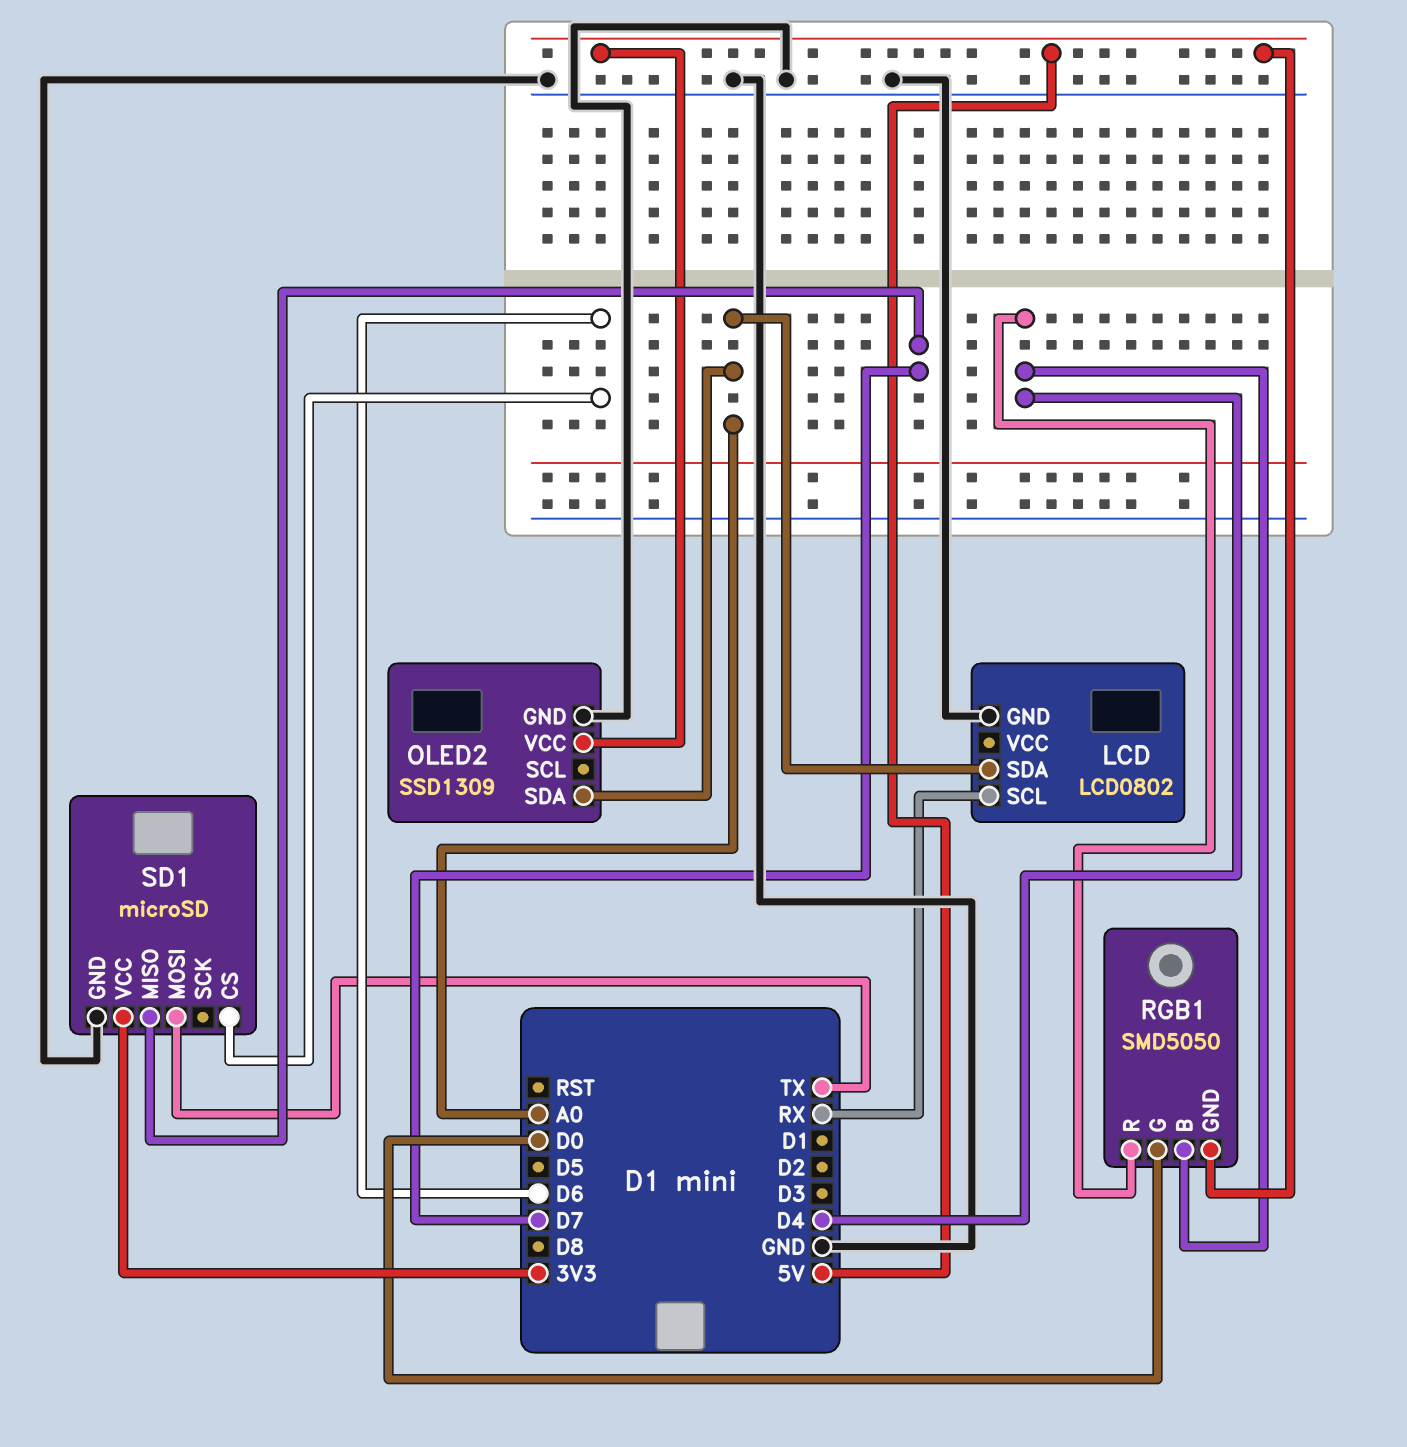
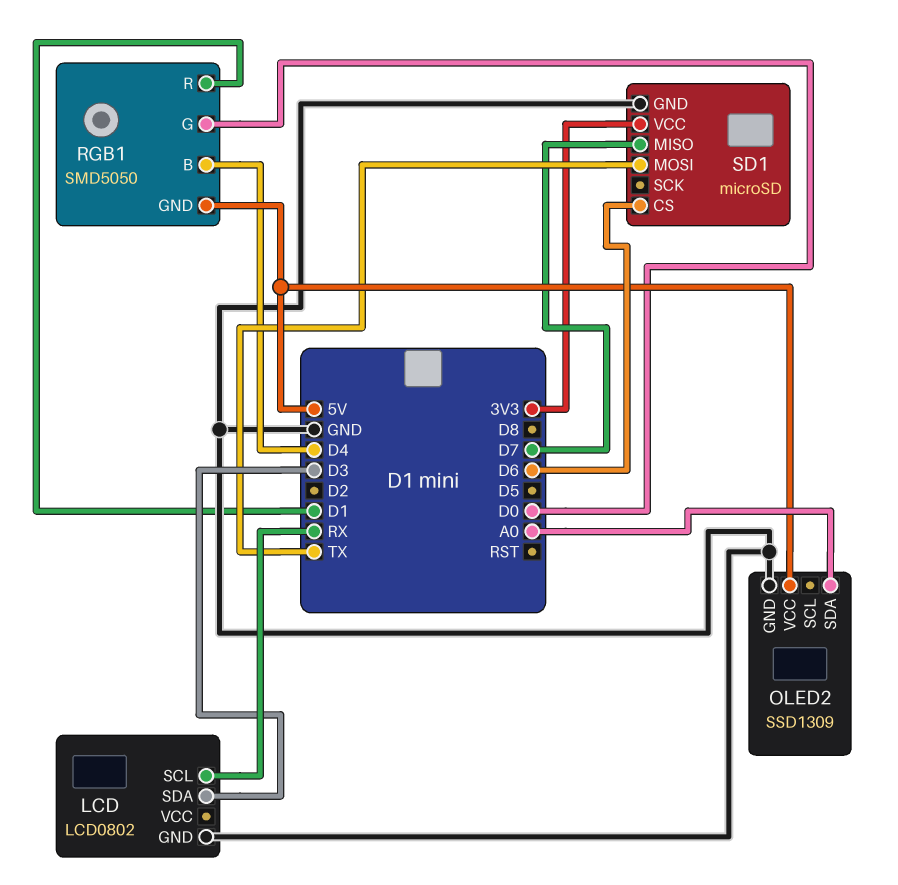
LCD pin SDA: A0 -> D3
RGB1 pin R: D4 -> D1

